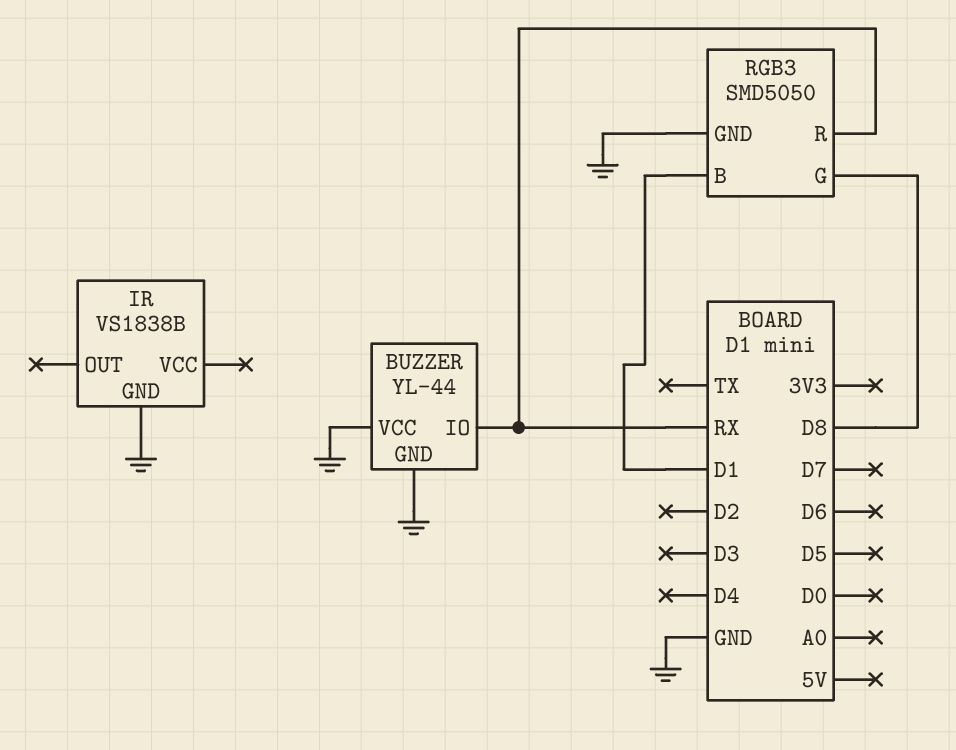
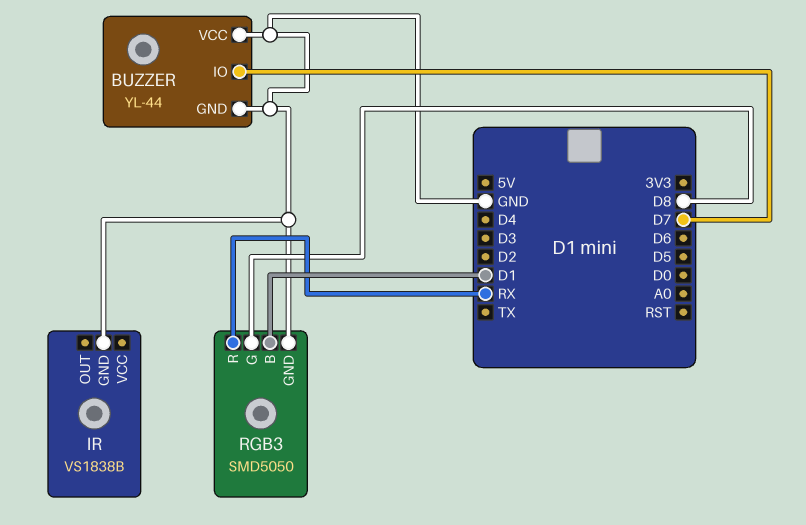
BUZZER pin IO: RX -> D7

